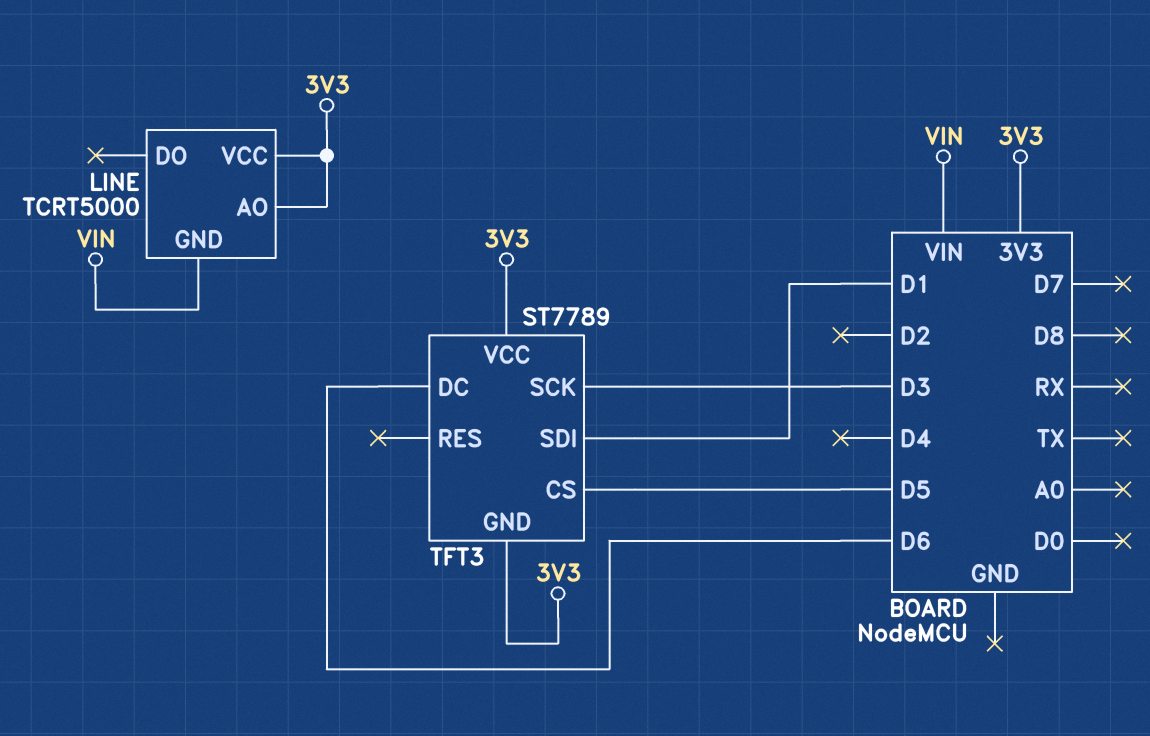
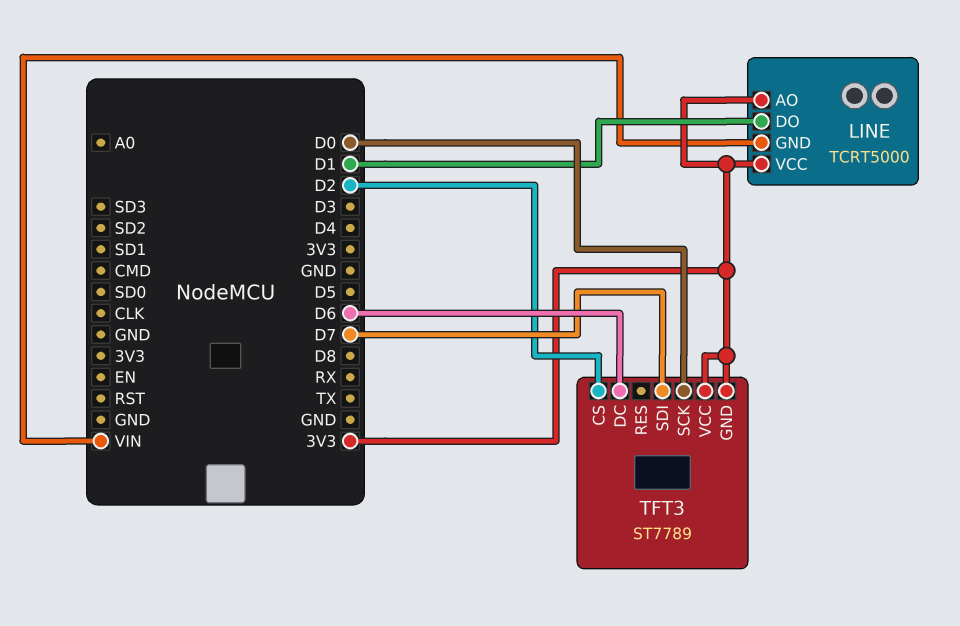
LINE pin DO: none -> D1
TFT3 pin CS: D5 -> D2
TFT3 pin SCK: D3 -> D0
TFT3 pin SDI: D1 -> D7

